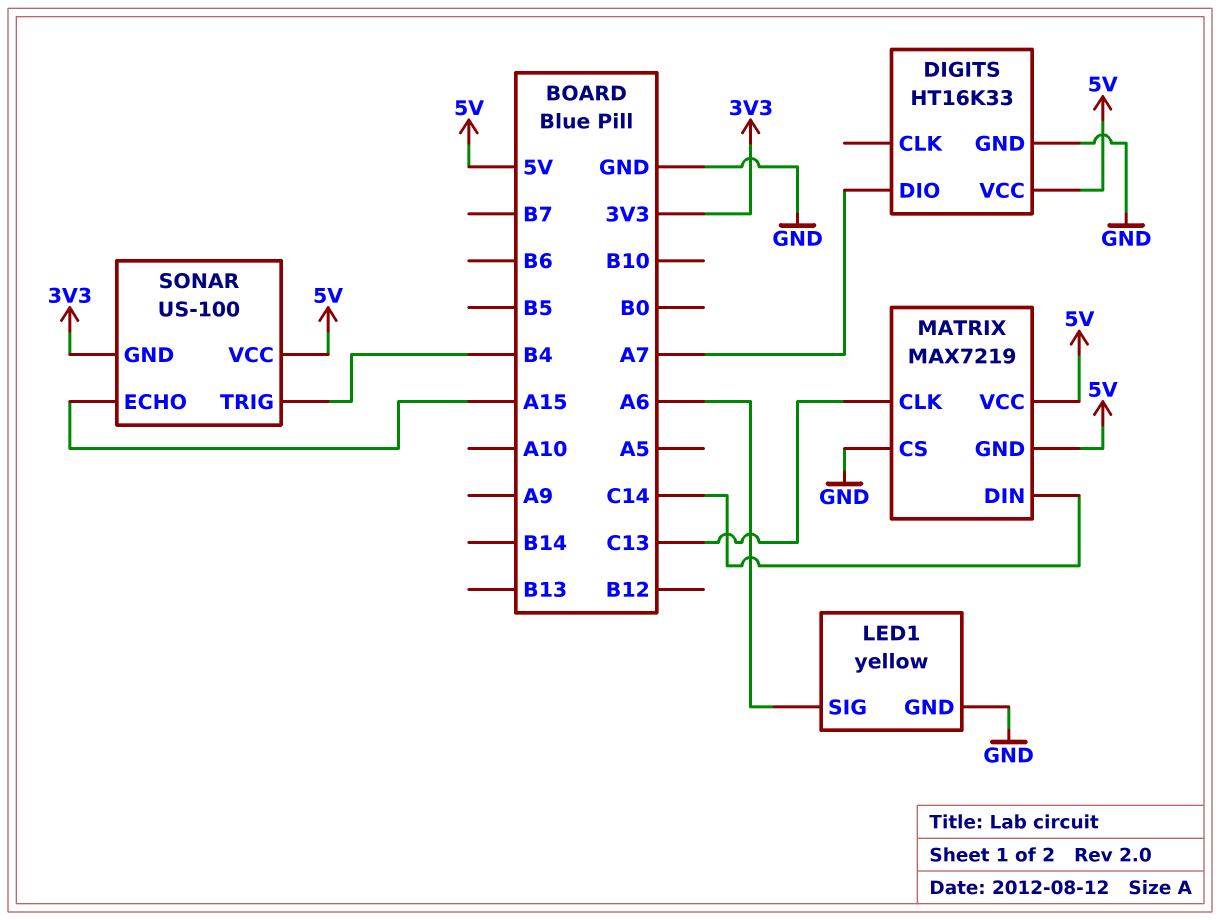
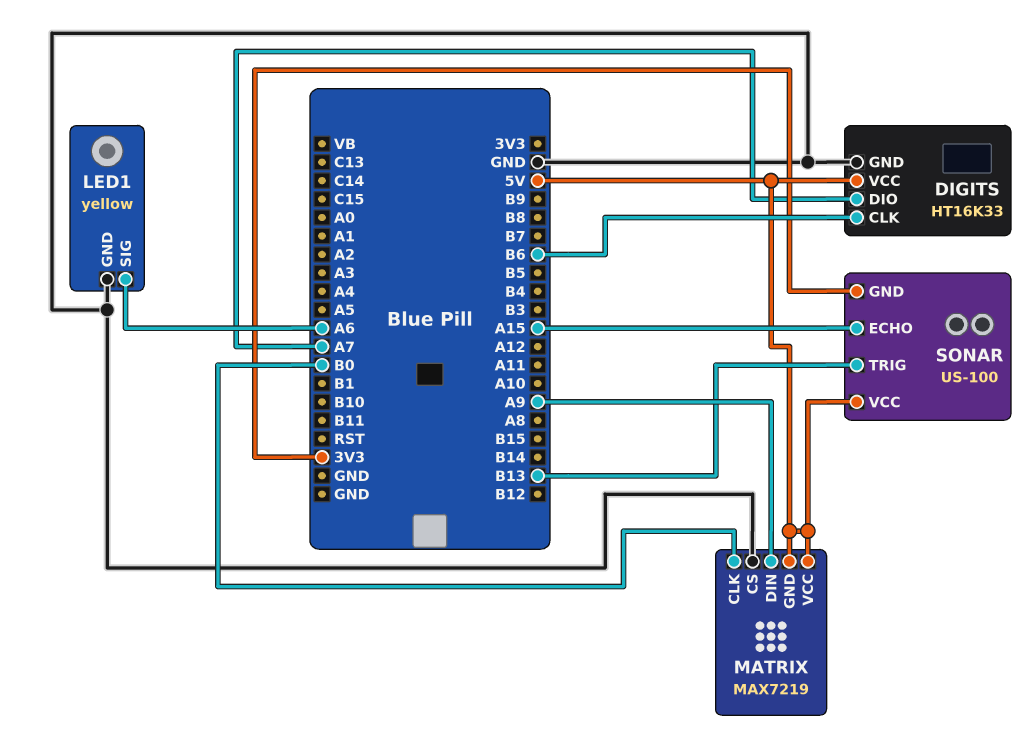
DIGITS pin CLK: none -> B6
MATRIX pin CLK: C13 -> B0
MATRIX pin DIN: C14 -> A9
SONAR pin TRIG: B4 -> B13

